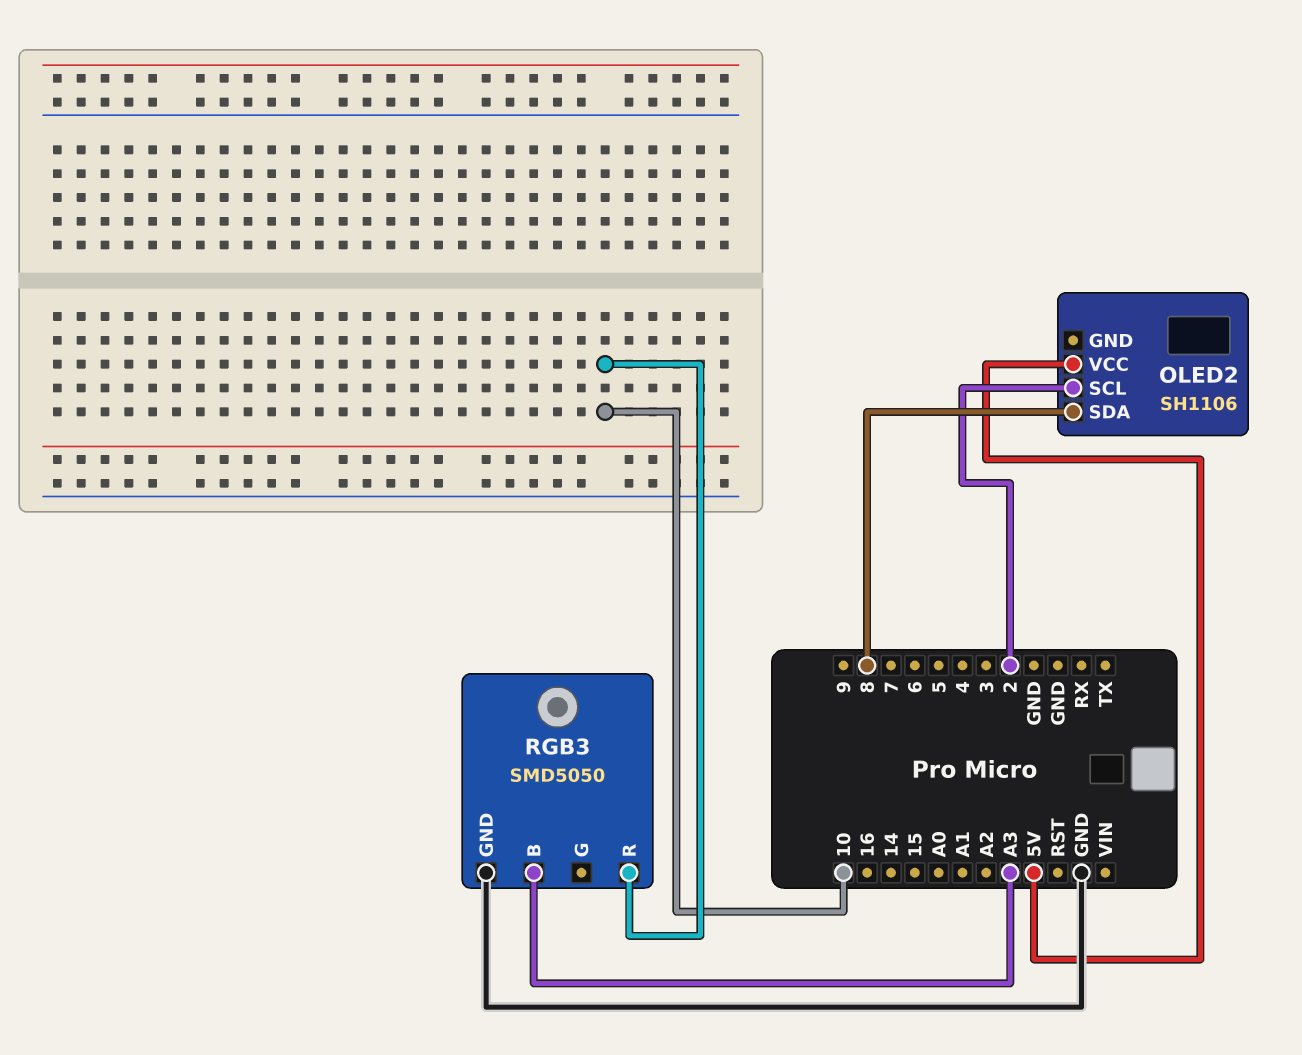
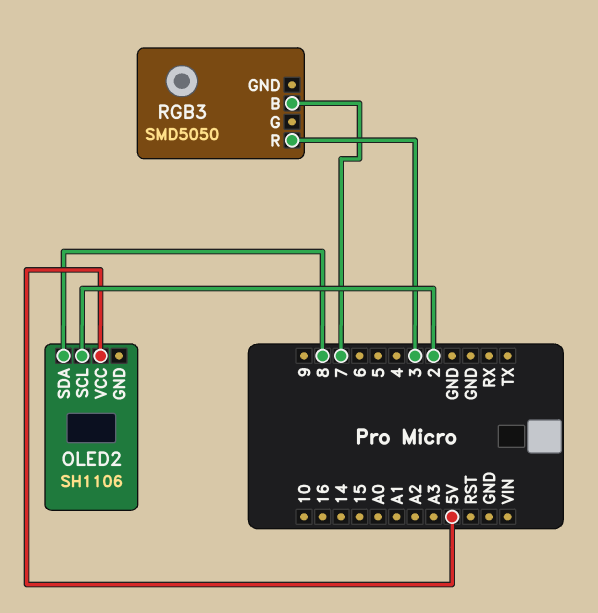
RGB3 pin B: A3 -> 7
RGB3 pin GND: GND -> none
RGB3 pin R: 10 -> 3

